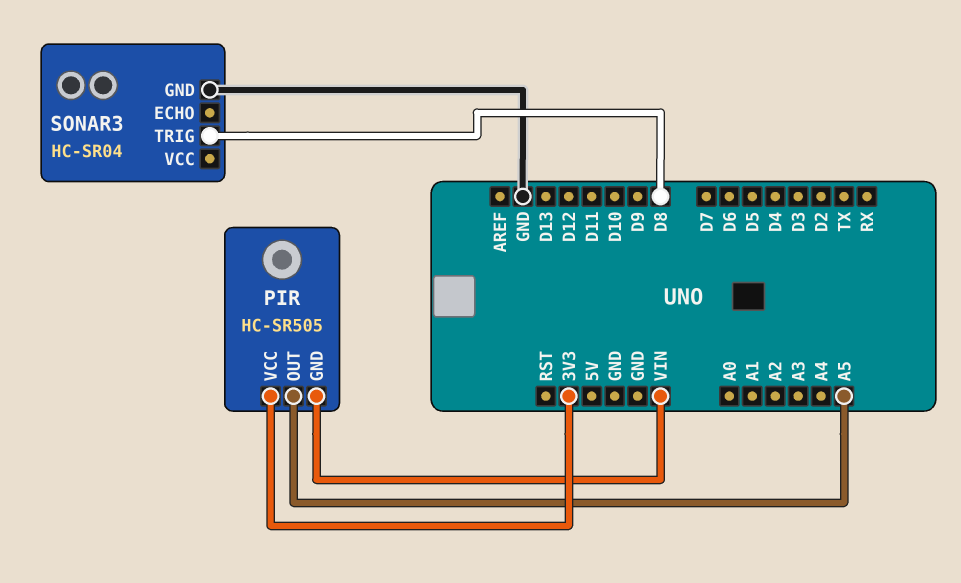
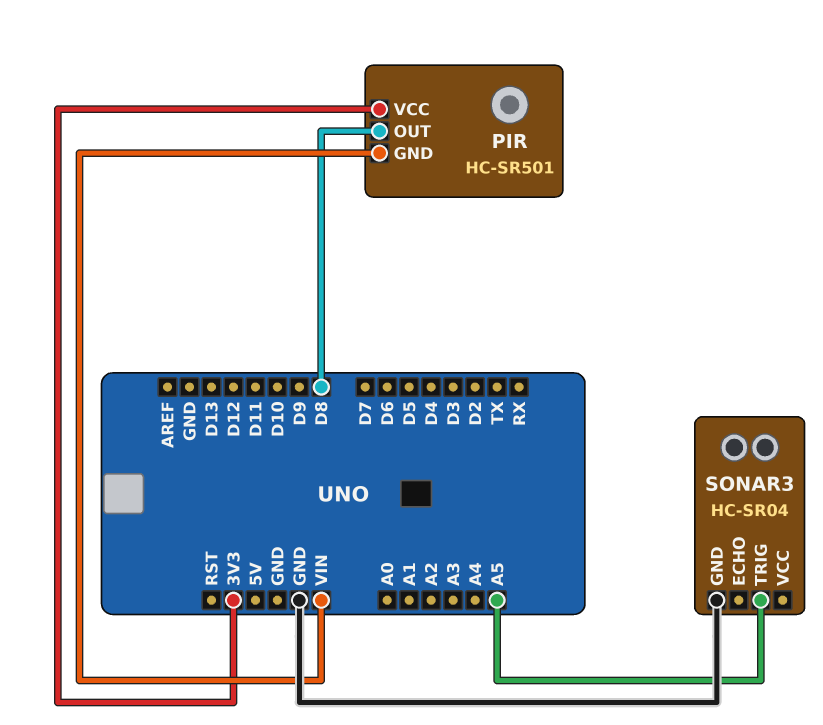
PIR: HC-SR505 -> HC-SR501
PIR pin OUT: A5 -> D8
SONAR3 pin TRIG: D8 -> A5

